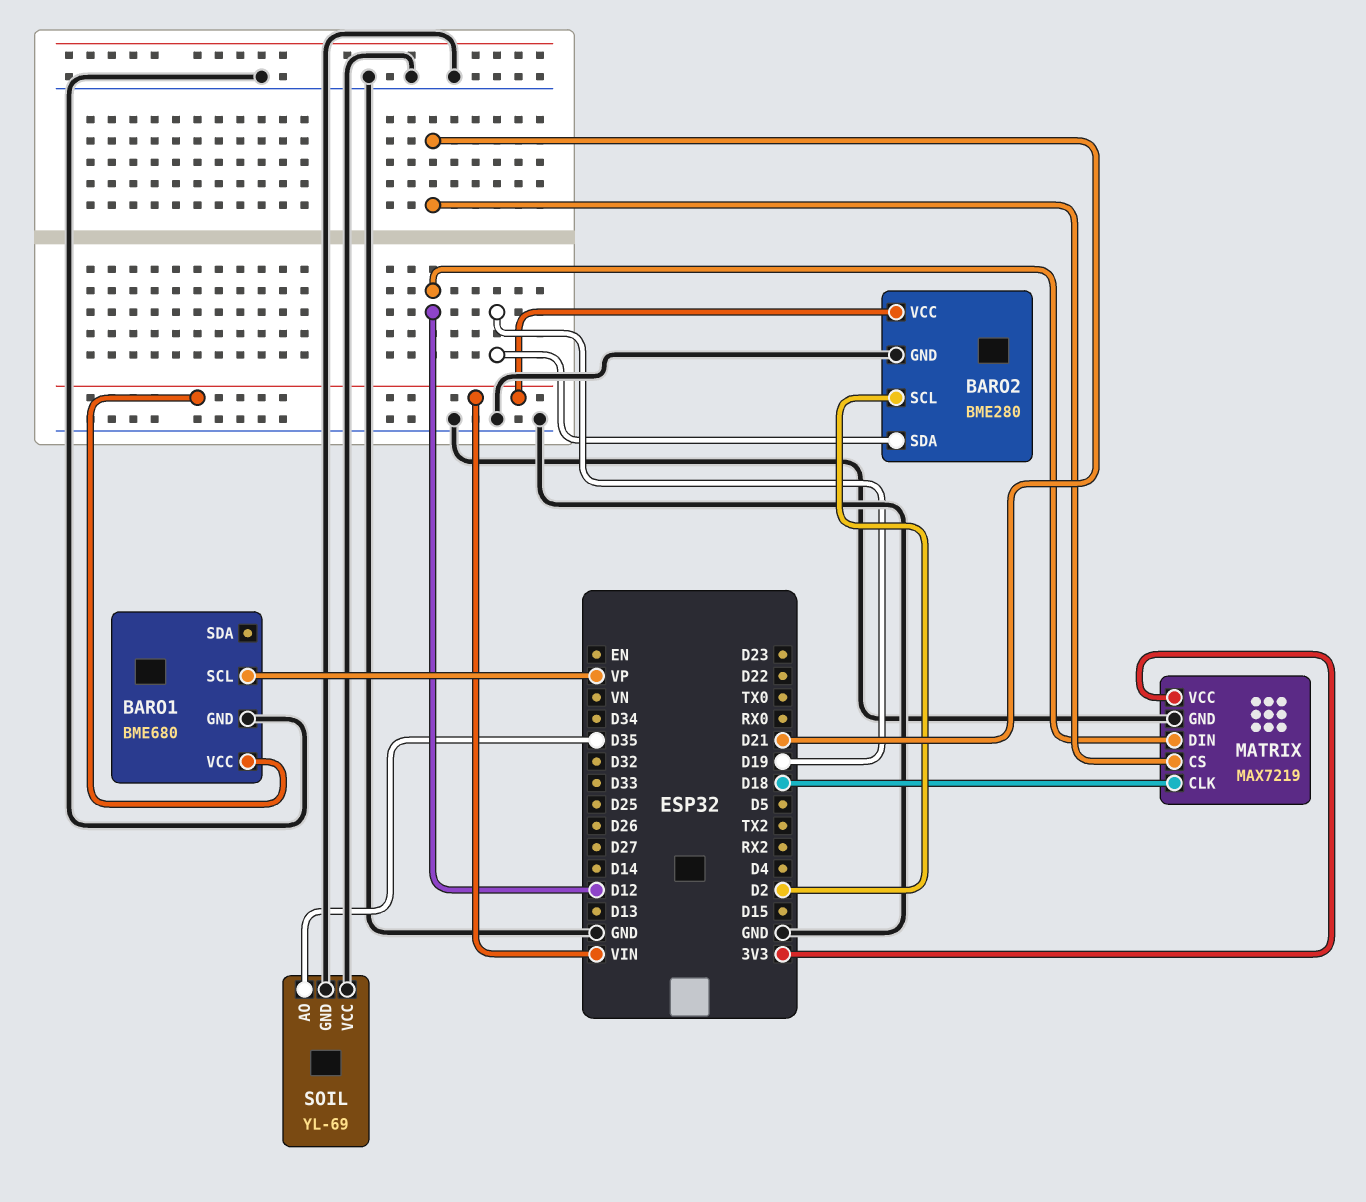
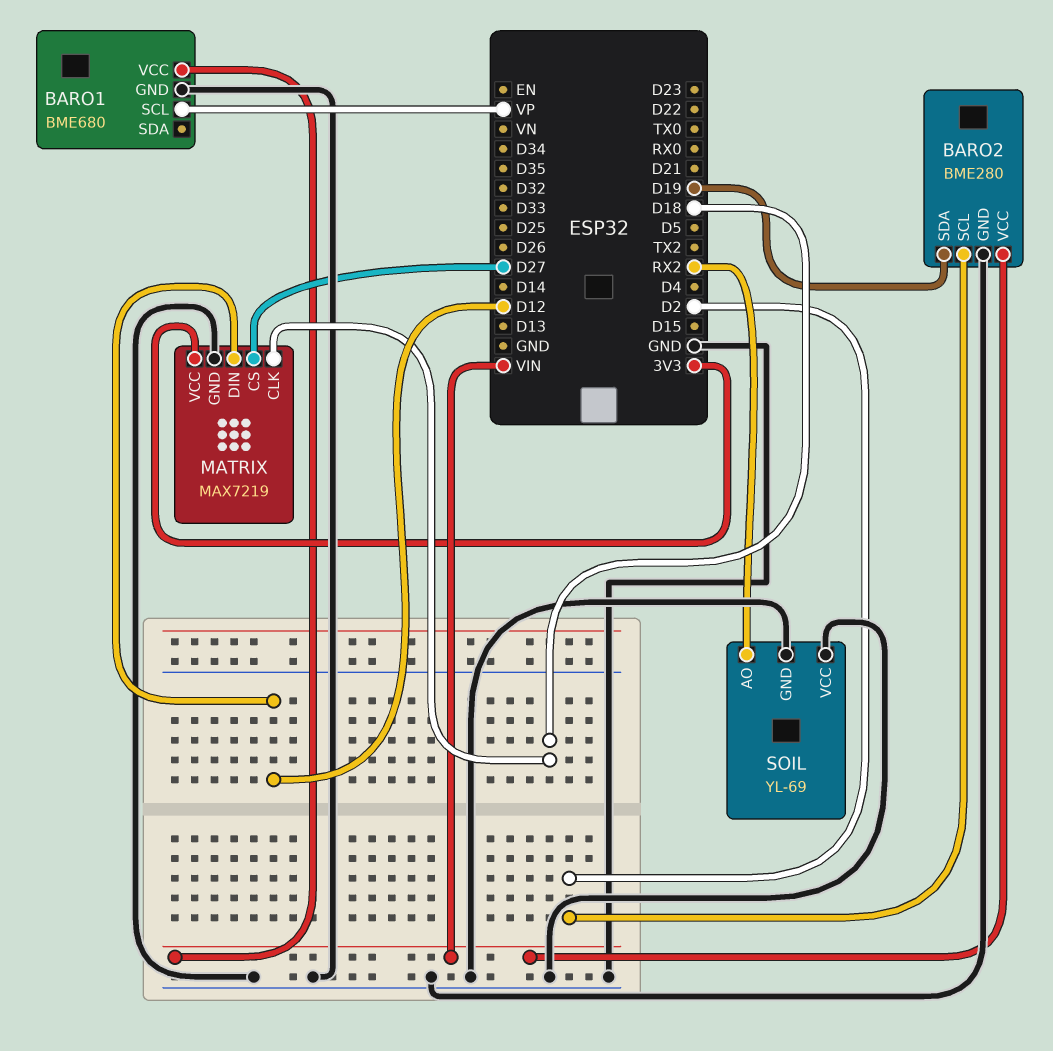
MATRIX pin CS: D21 -> D27
SOIL pin AO: D35 -> RX2

